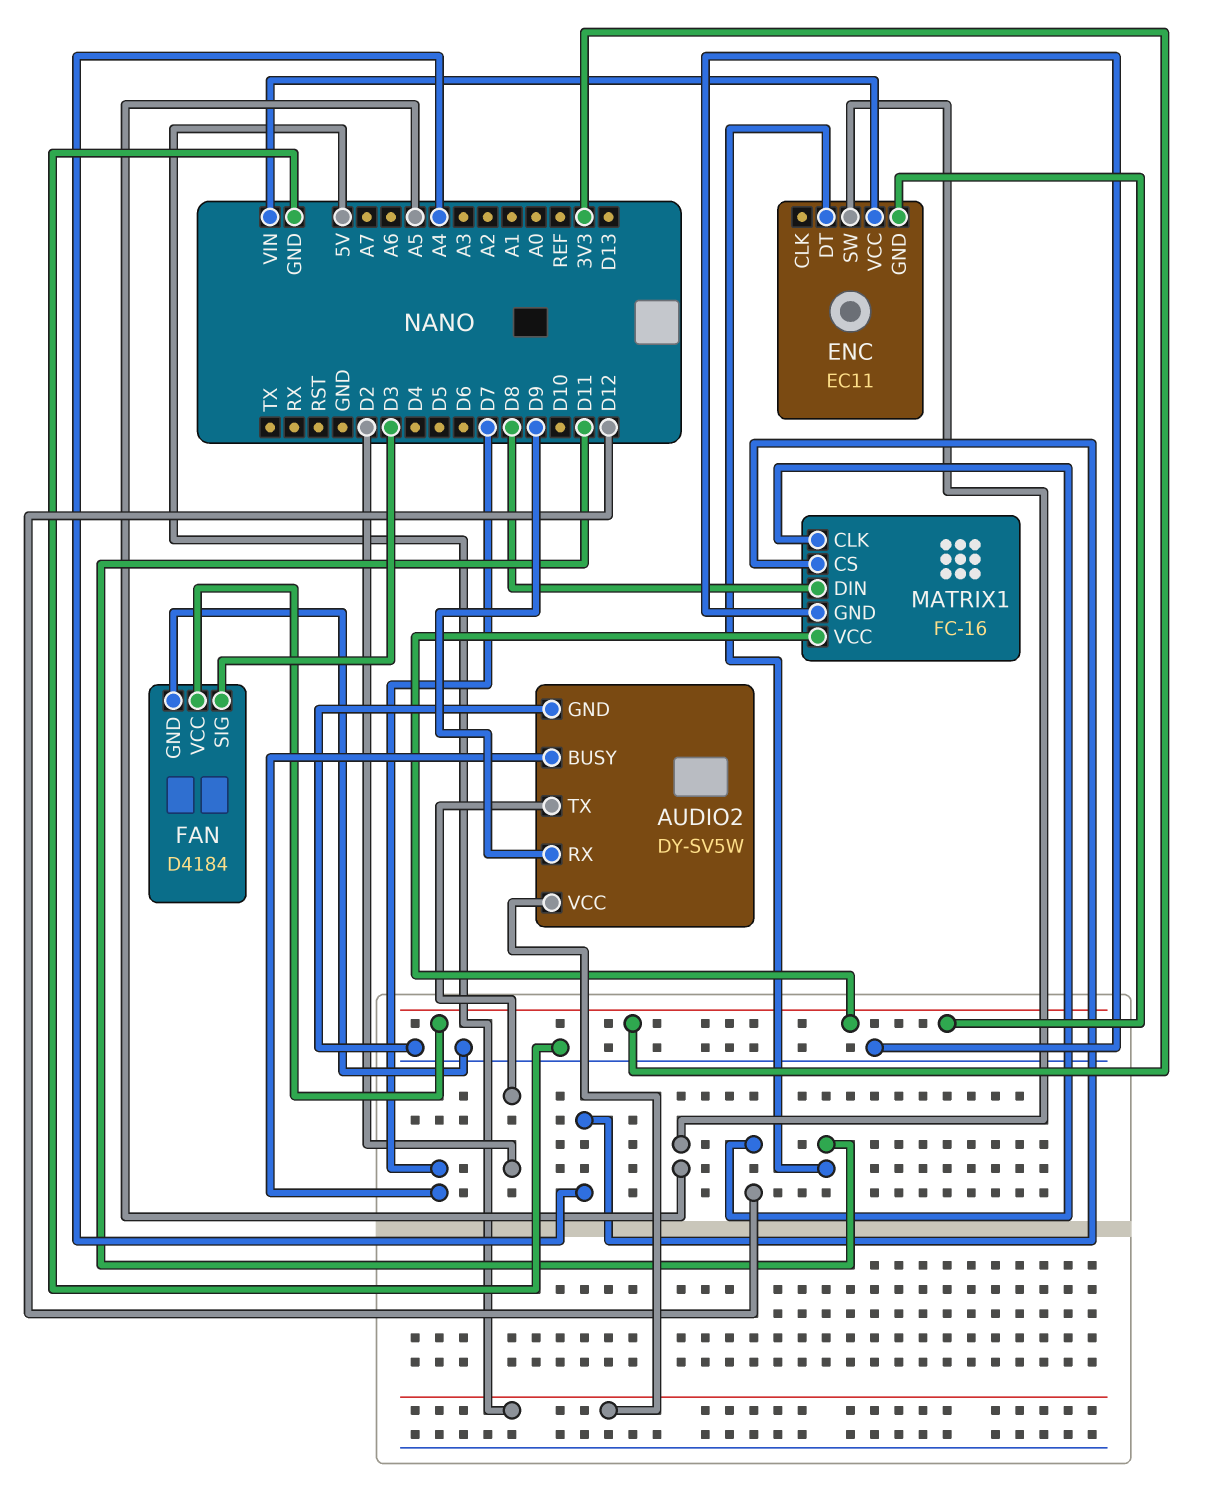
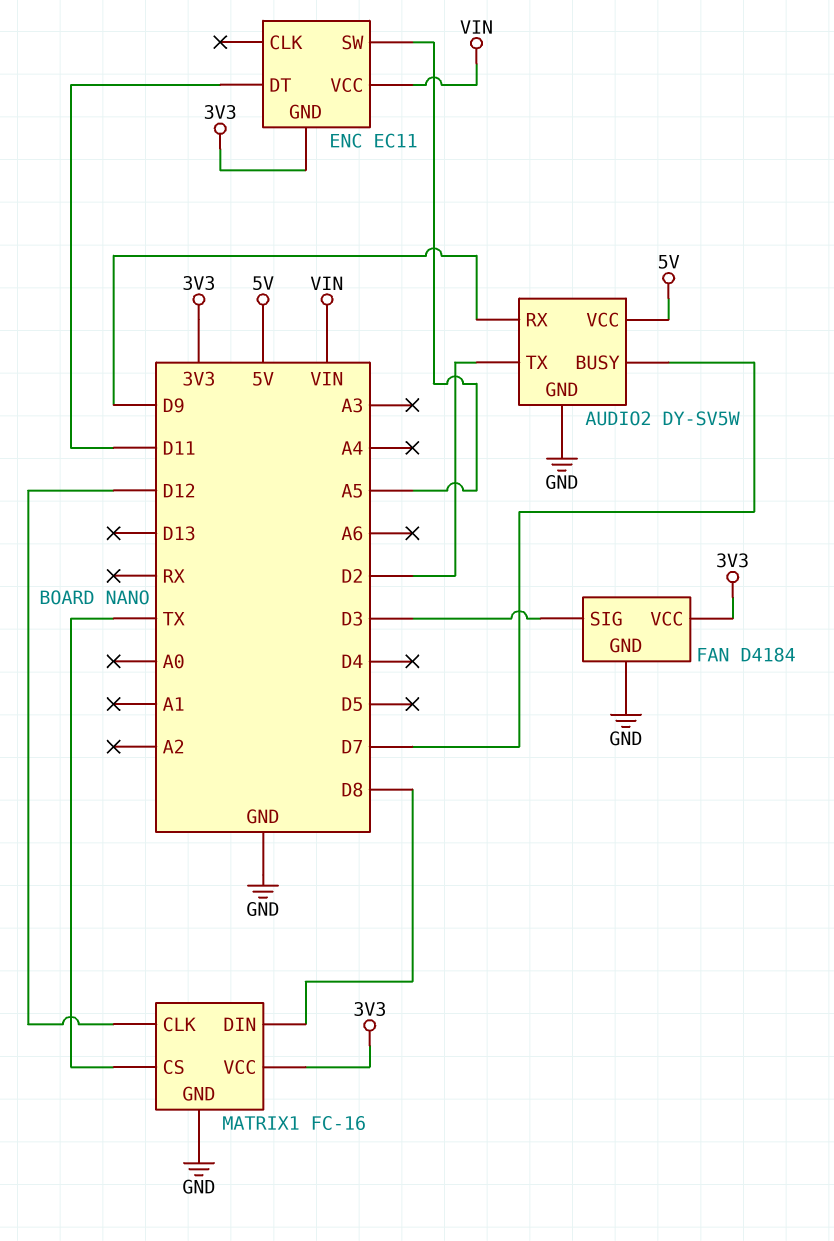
MATRIX1 pin CS: A4 -> TX

